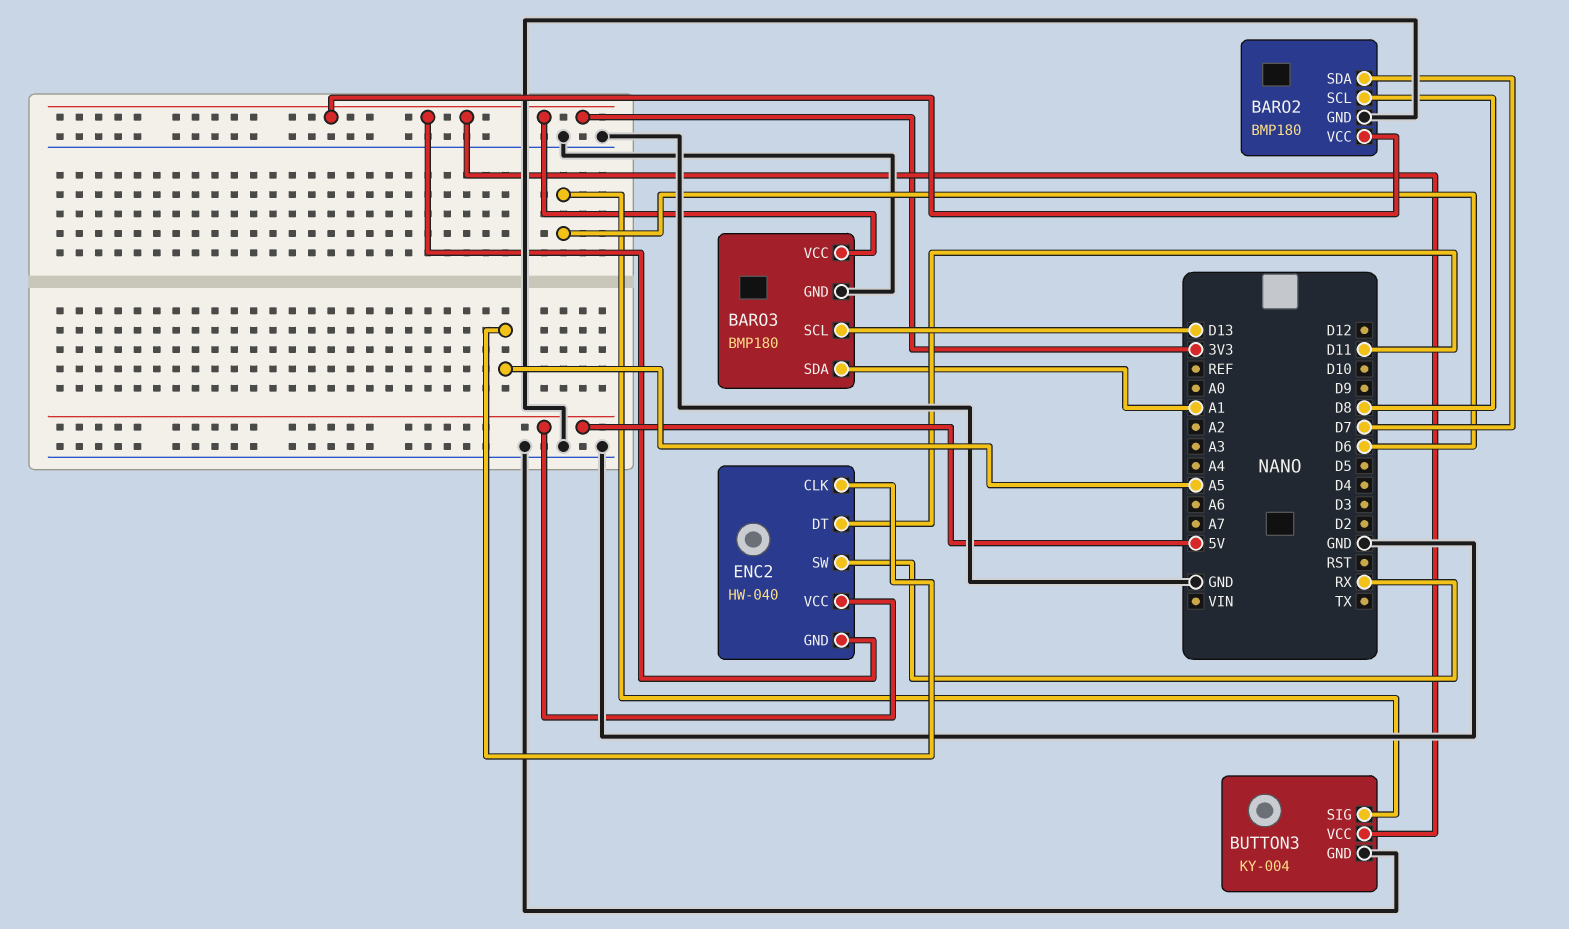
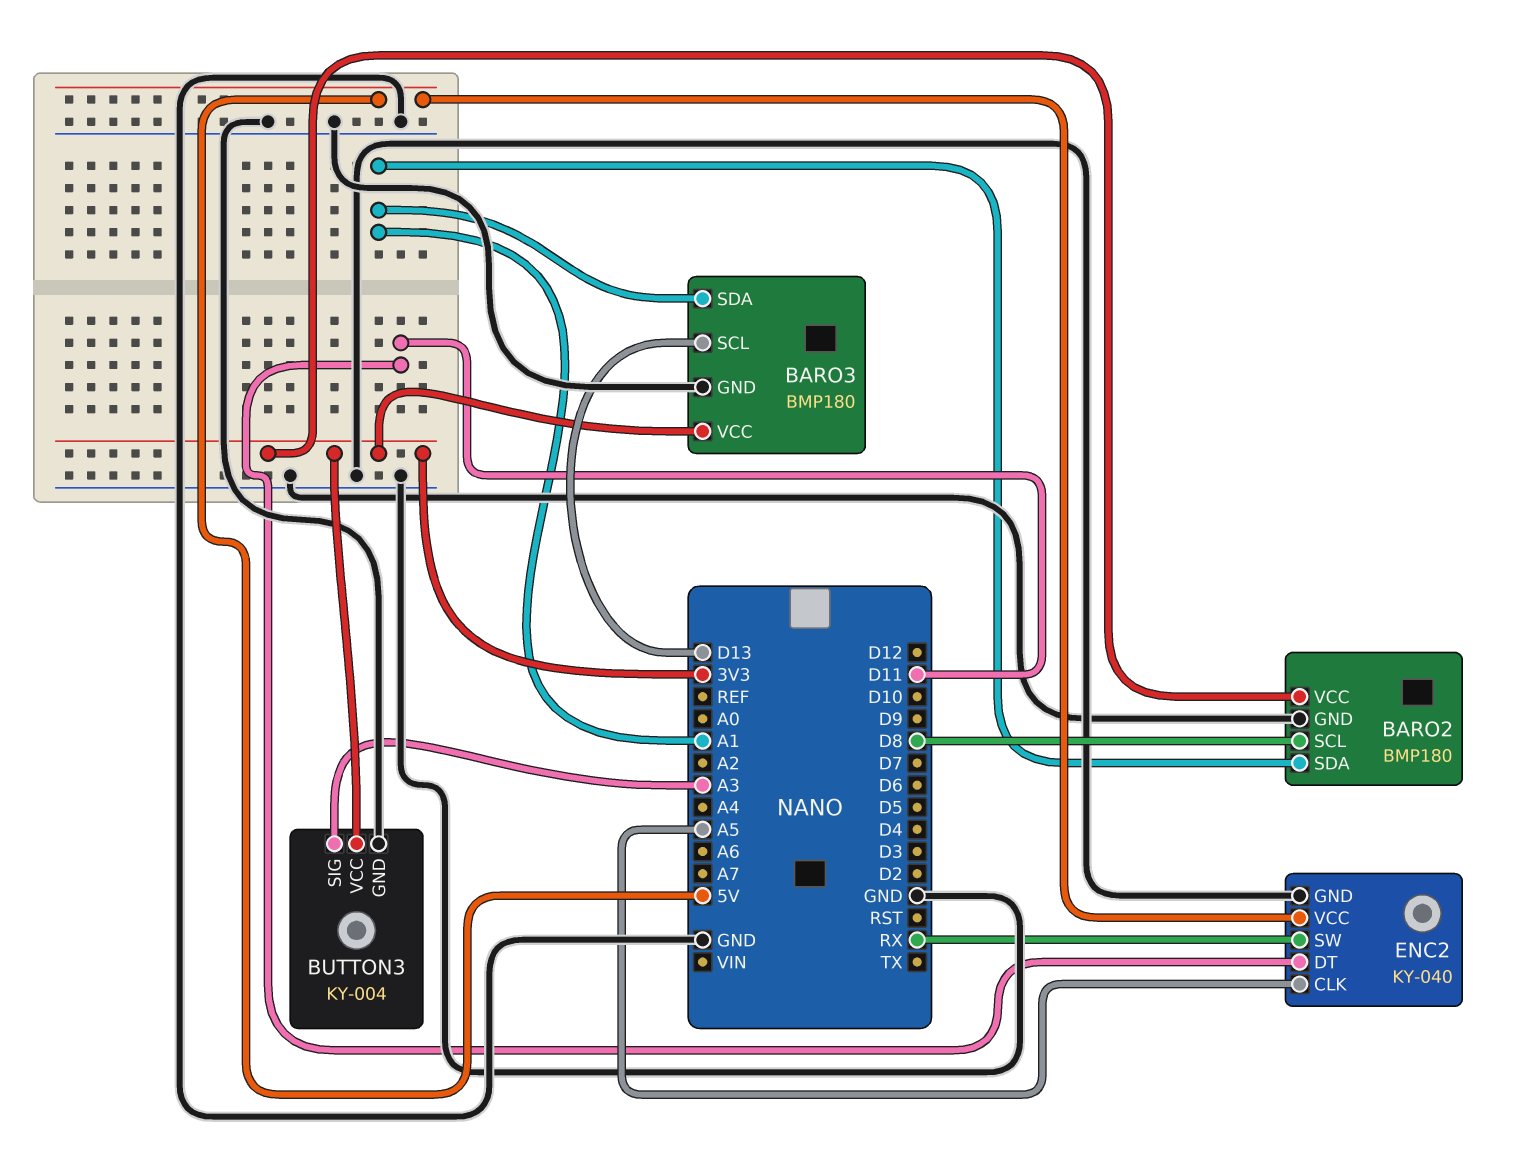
BARO2 pin SDA: D7 -> A1
BUTTON3 pin SIG: D6 -> A3
ENC2: HW-040 -> KY-040
ENC2 pin GND: 3V3 -> GND

